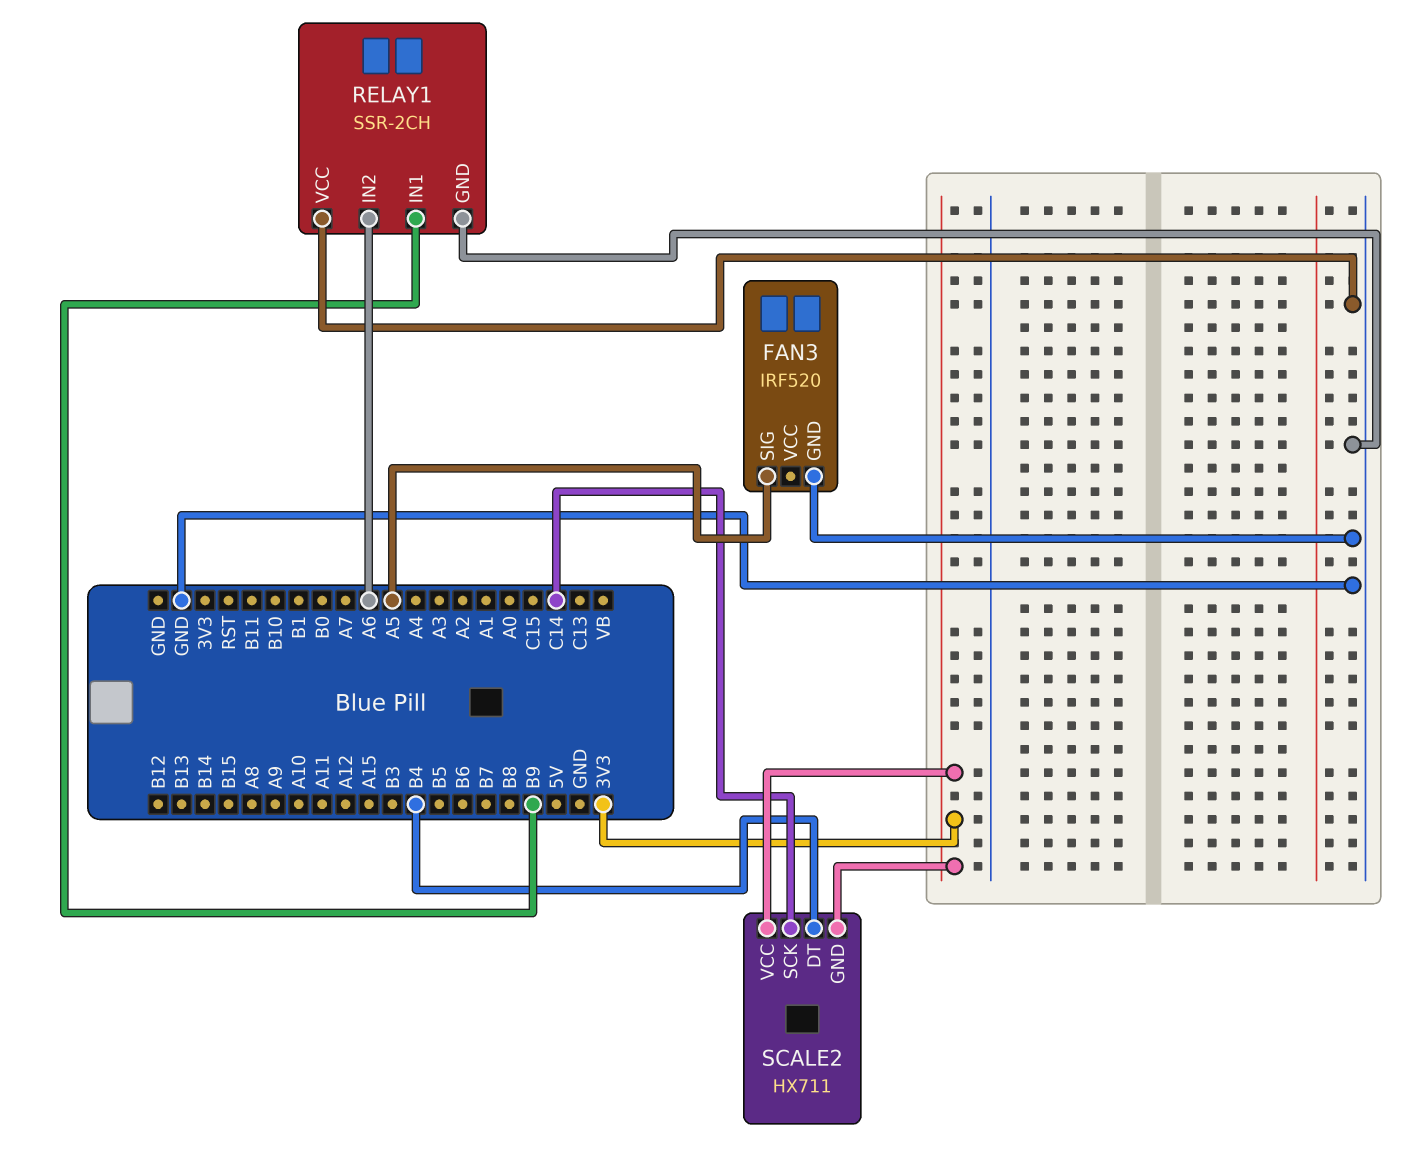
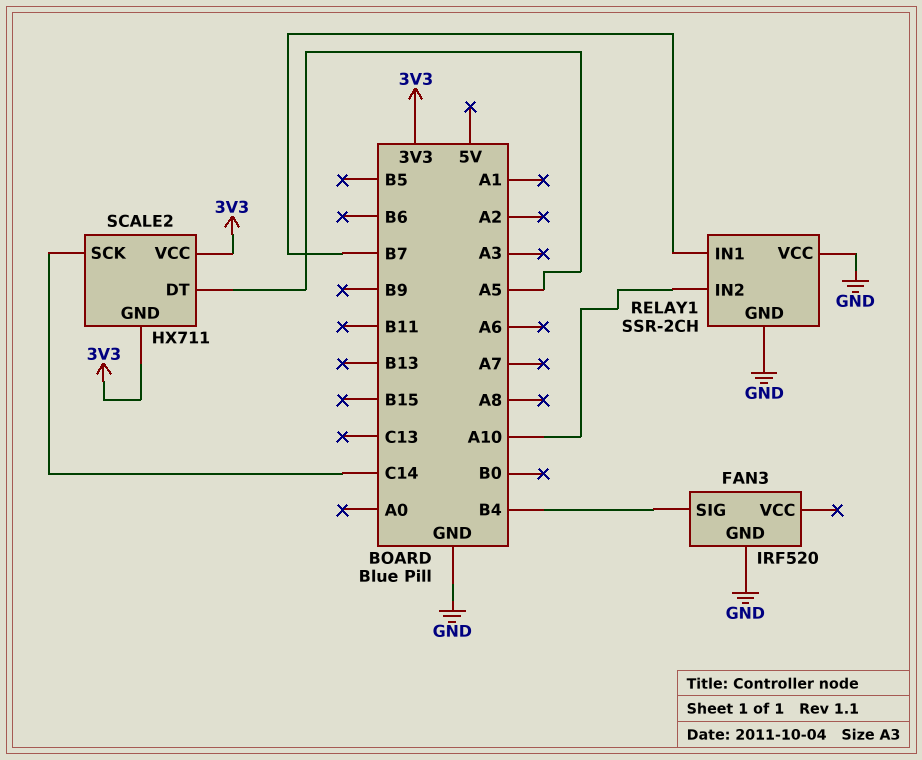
FAN3 pin SIG: A5 -> B4
RELAY1 pin IN1: B9 -> B7
RELAY1 pin IN2: A6 -> A10
SCALE2 pin DT: B4 -> A5

